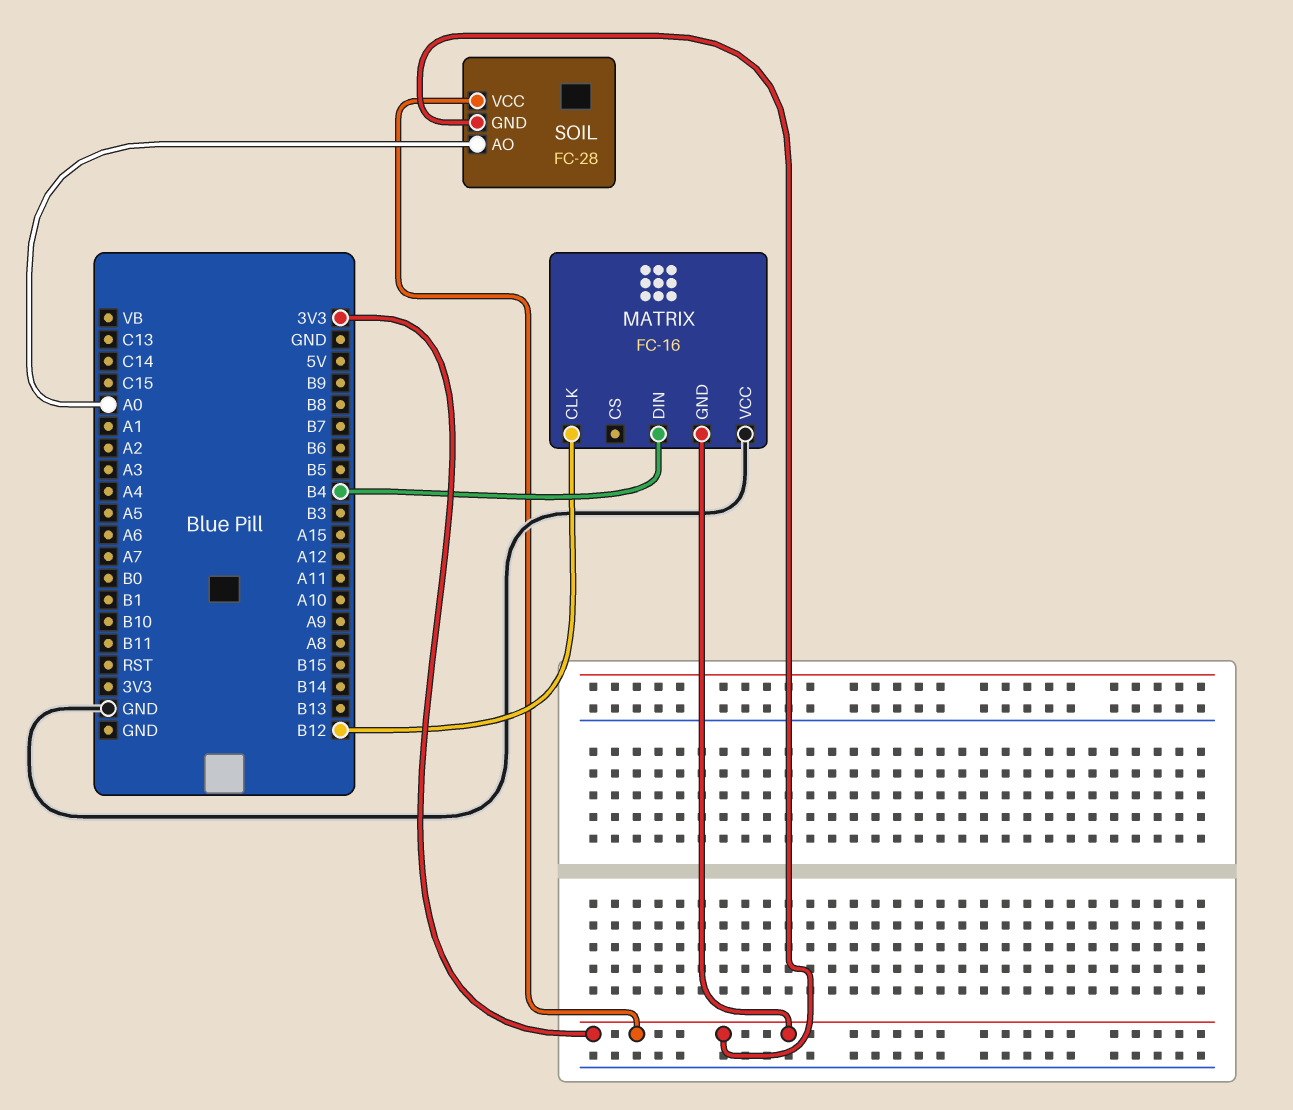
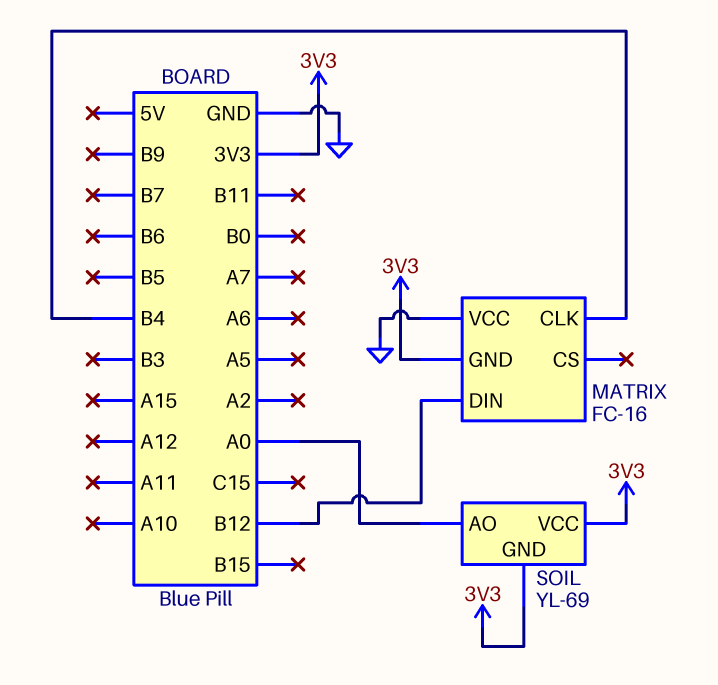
MATRIX pin CLK: B12 -> B4
MATRIX pin DIN: B4 -> B12
SOIL: FC-28 -> YL-69

